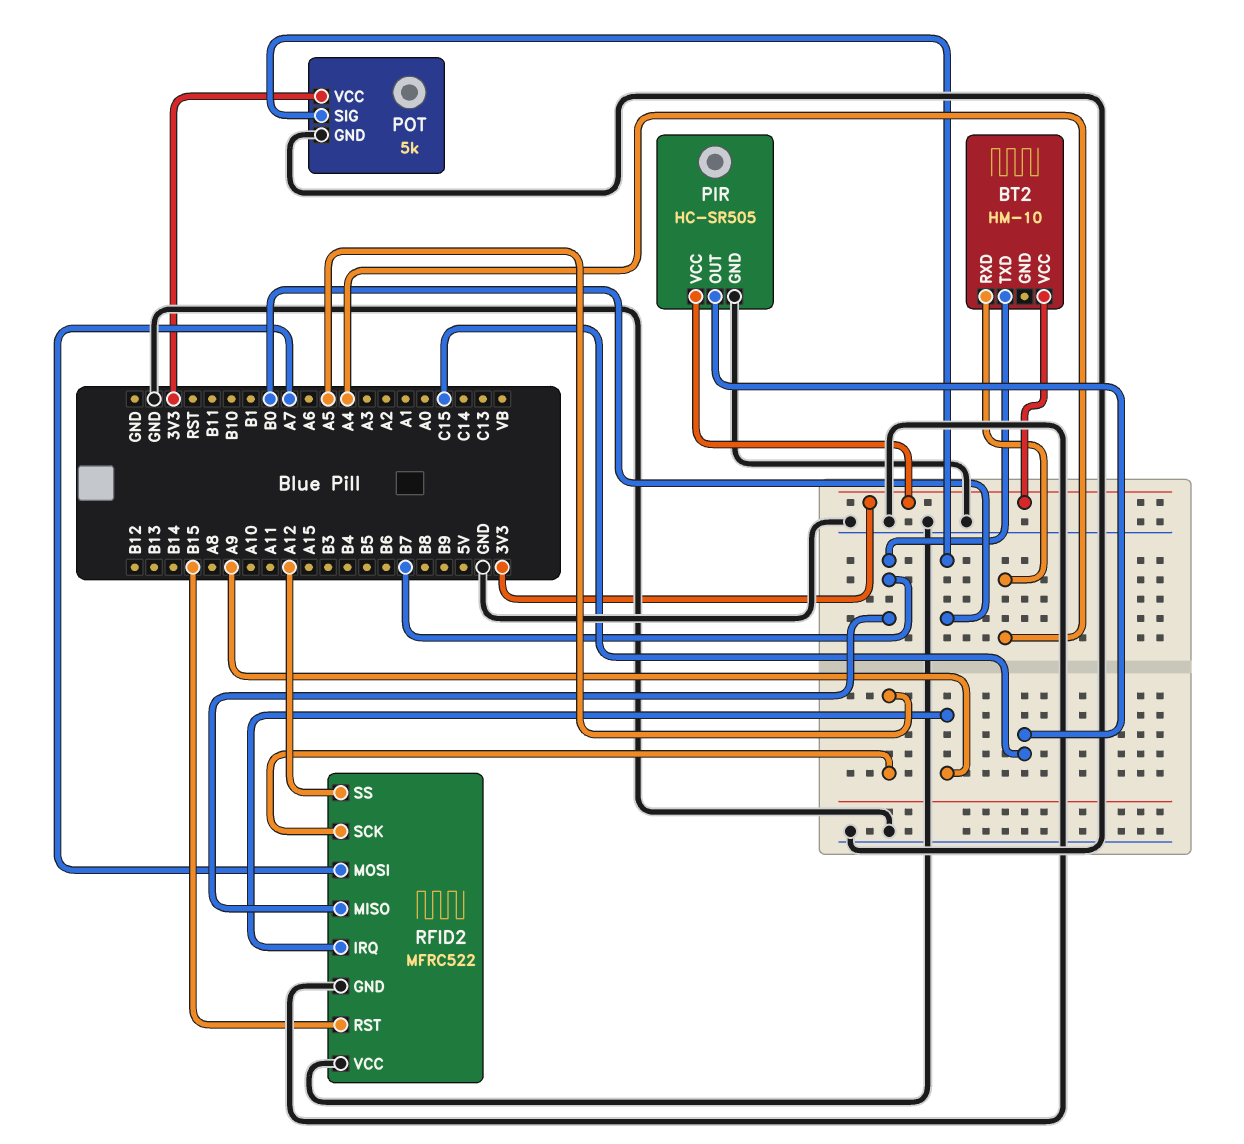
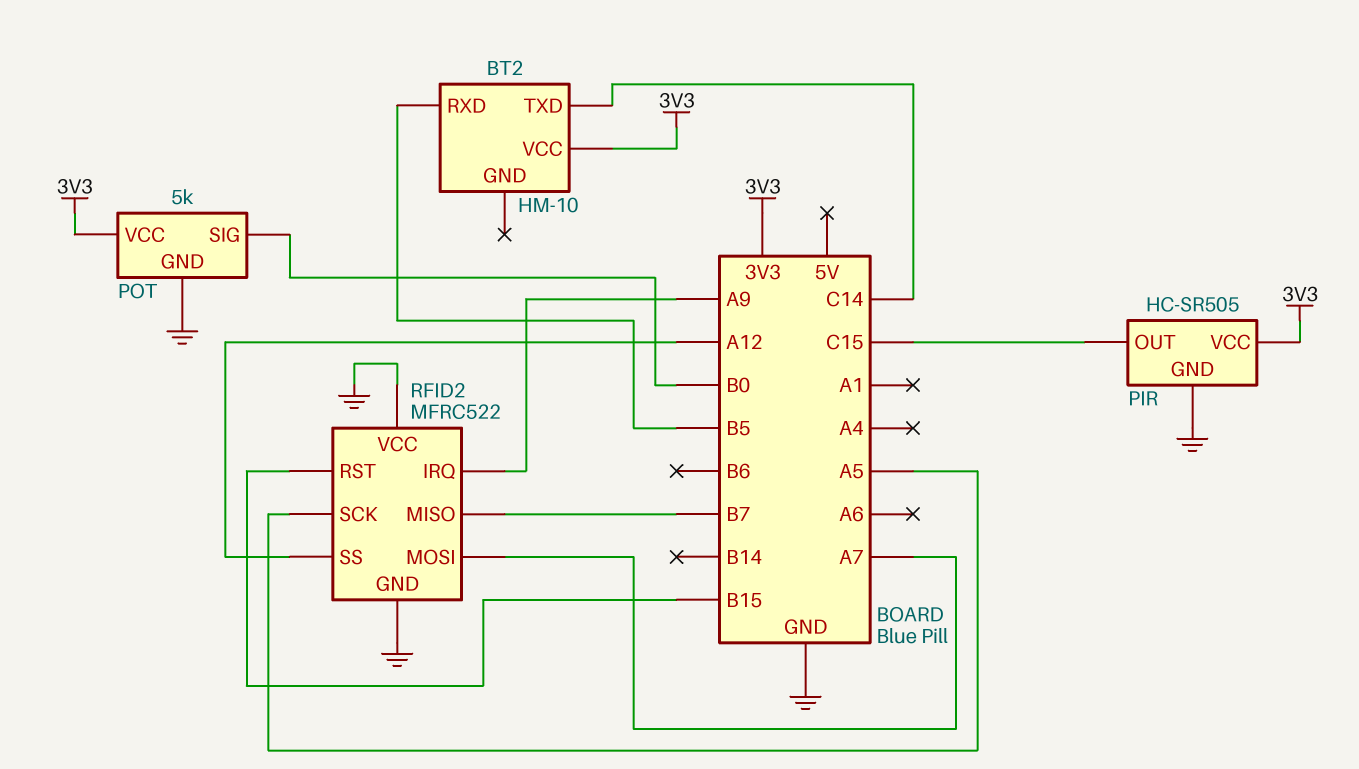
BT2 pin RXD: A4 -> B5
BT2 pin TXD: B7 -> C14

